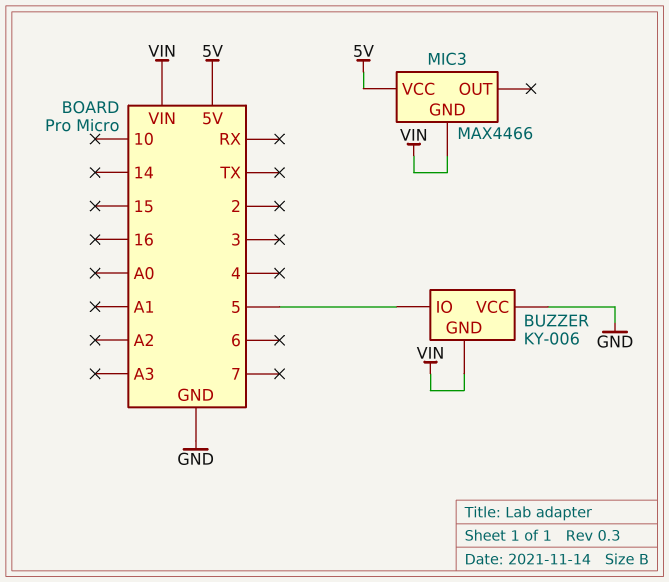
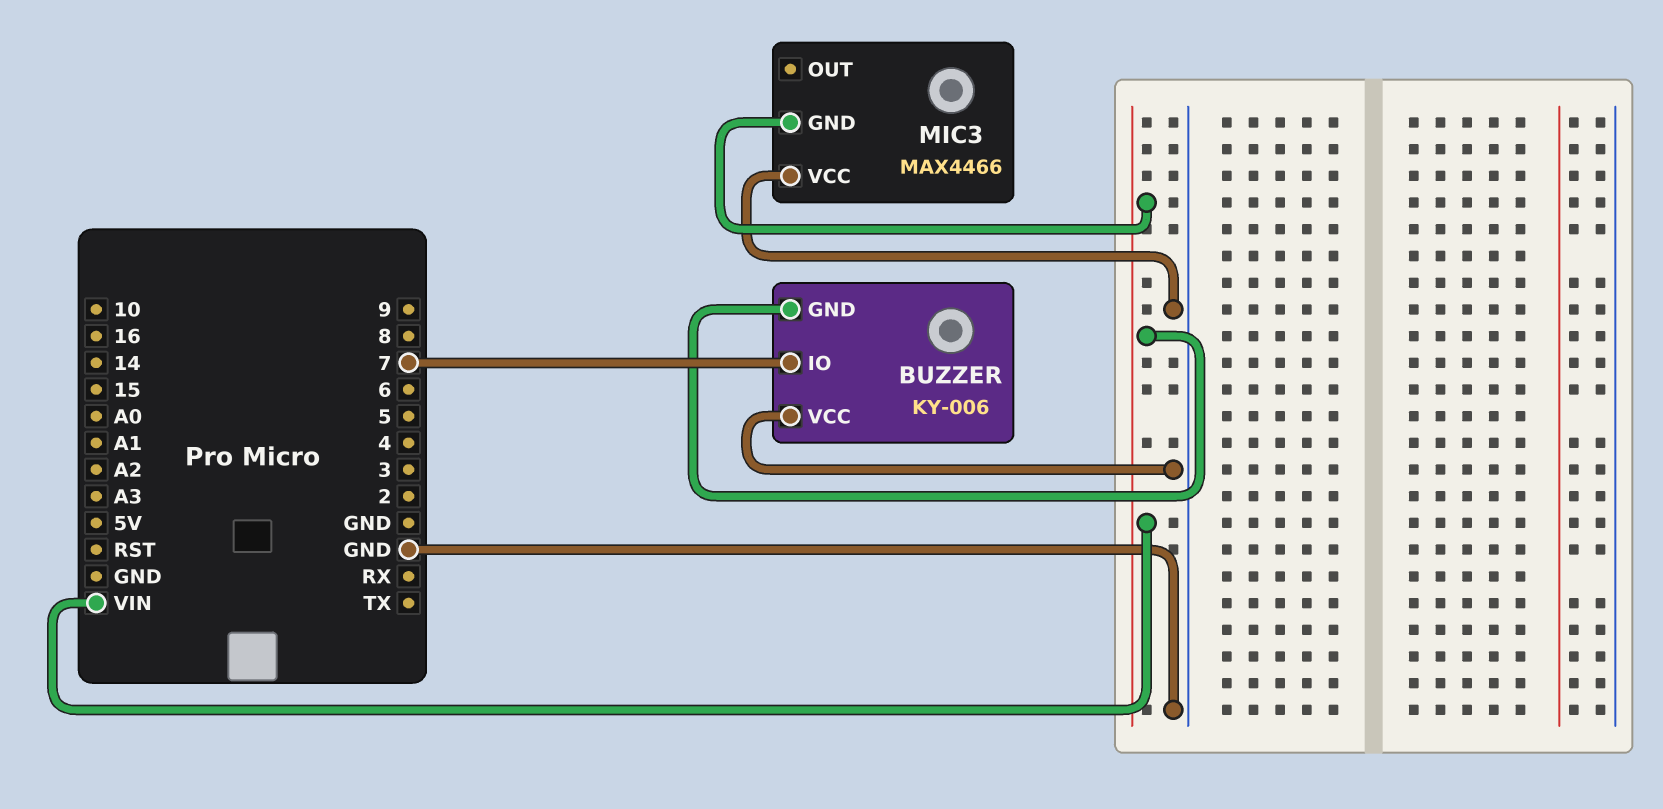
BUZZER pin IO: 5 -> 7
MIC3 pin VCC: 5V -> GND

